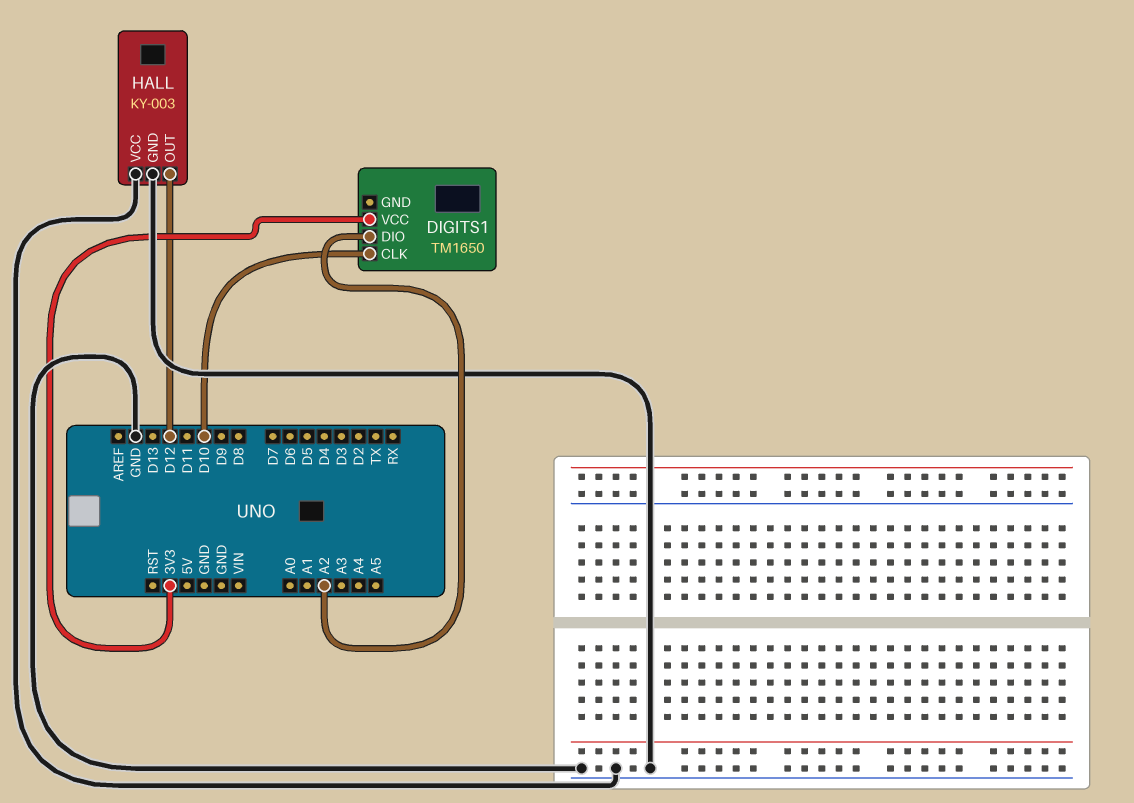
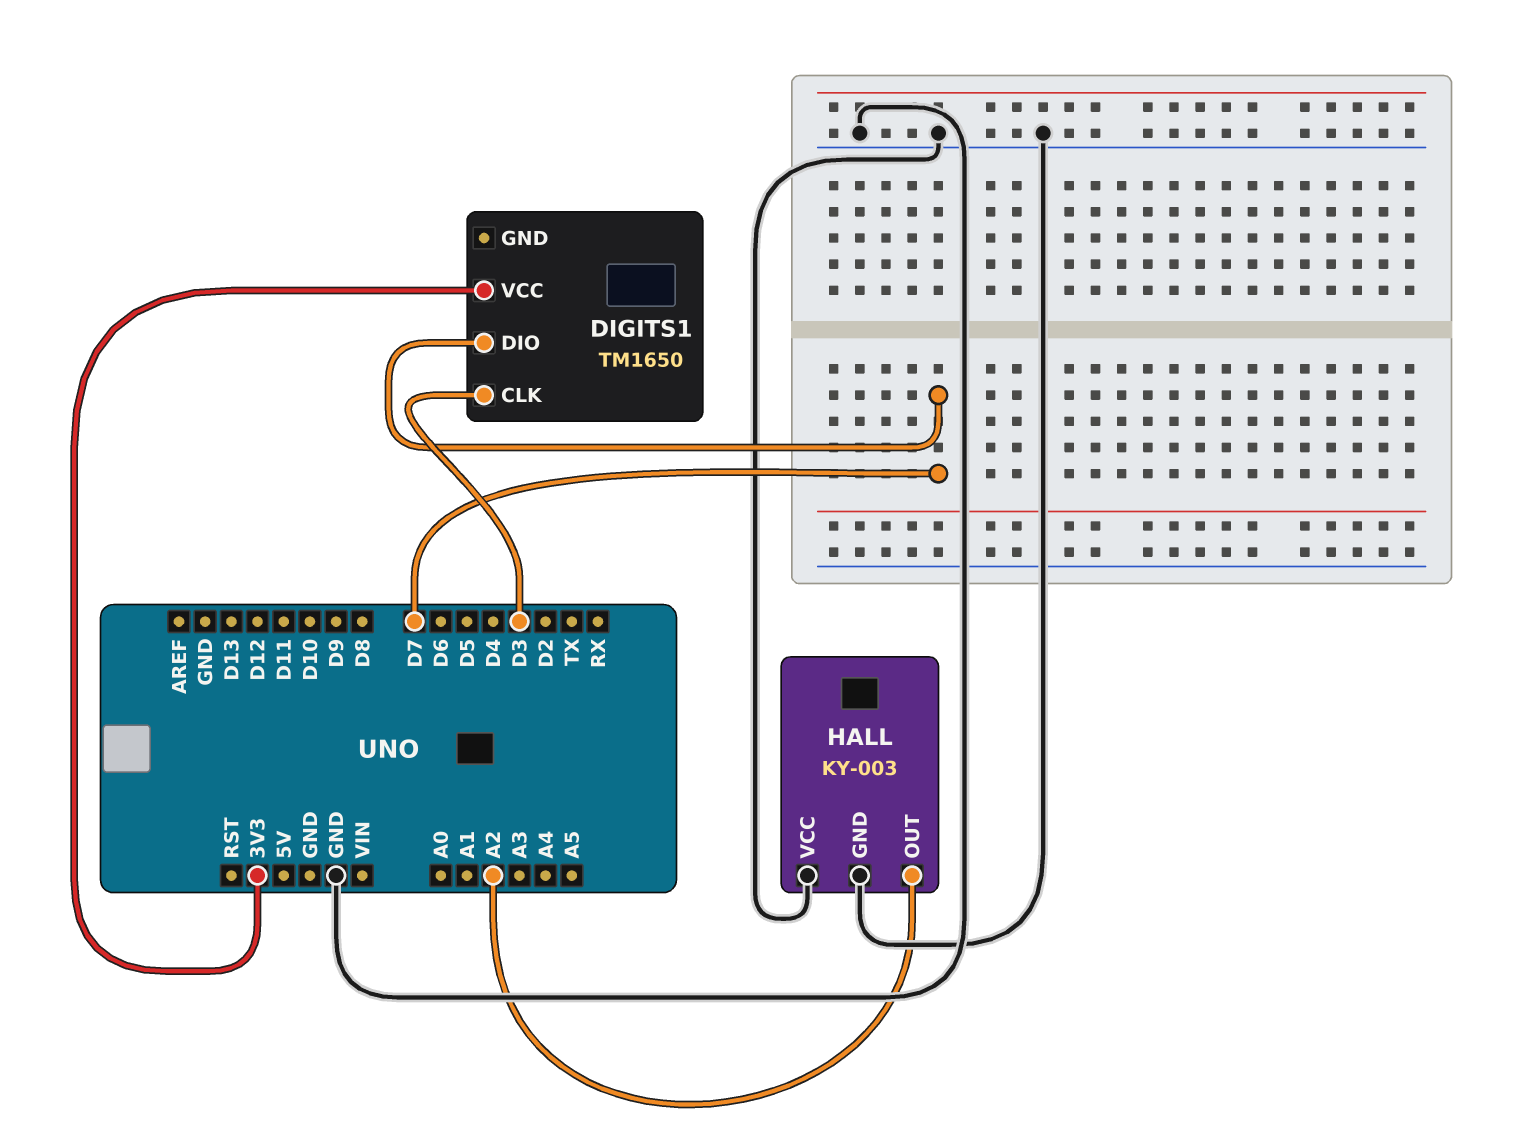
DIGITS1 pin CLK: D10 -> D3
DIGITS1 pin DIO: A2 -> D7
HALL pin OUT: D12 -> A2

